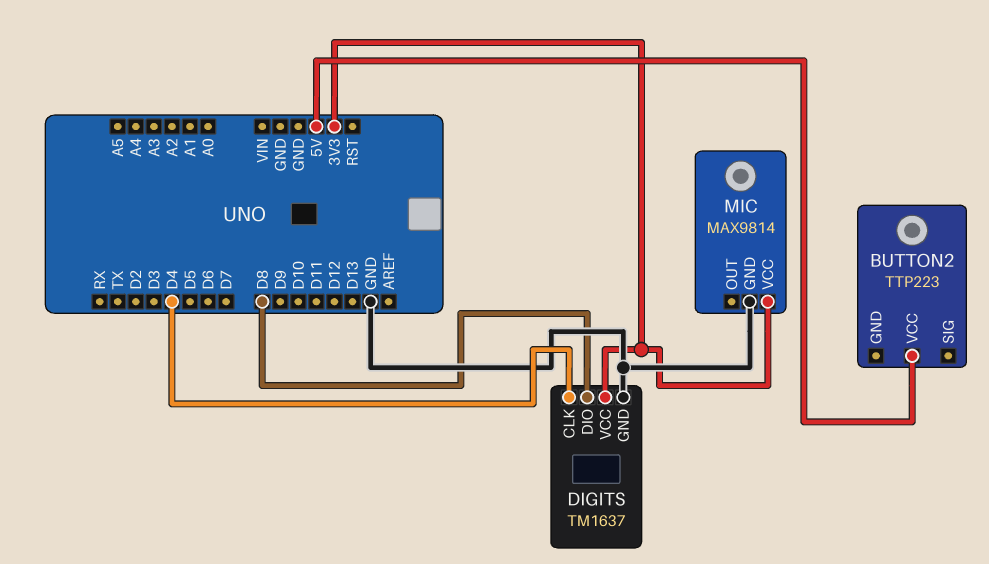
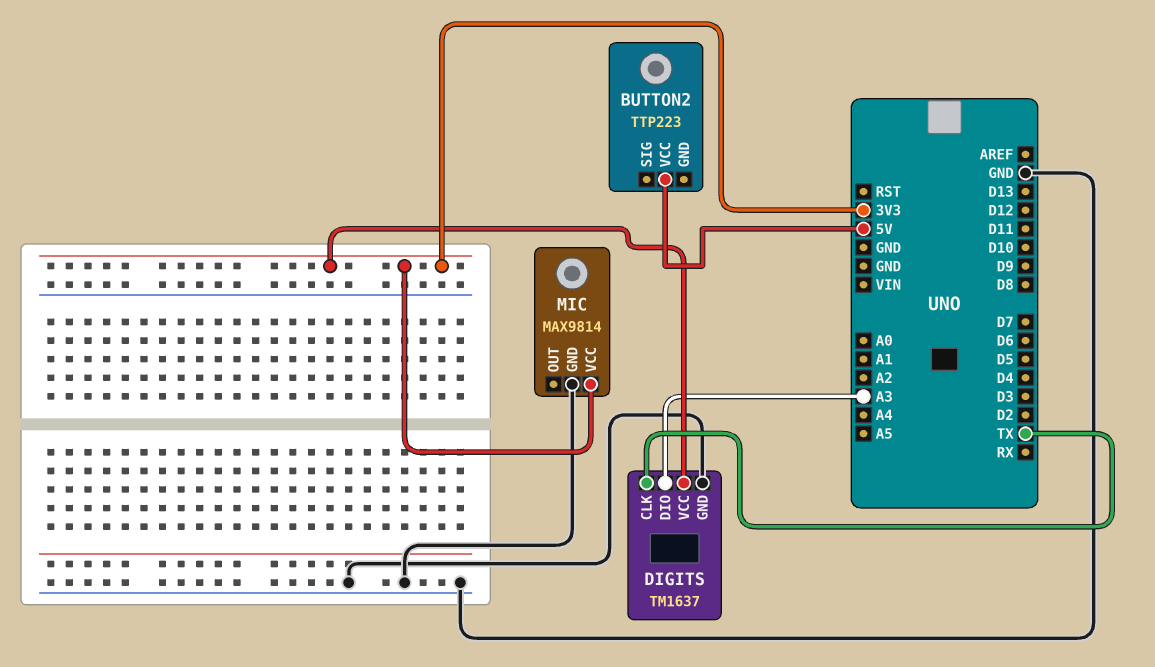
DIGITS pin CLK: D4 -> TX
DIGITS pin DIO: D8 -> A3

